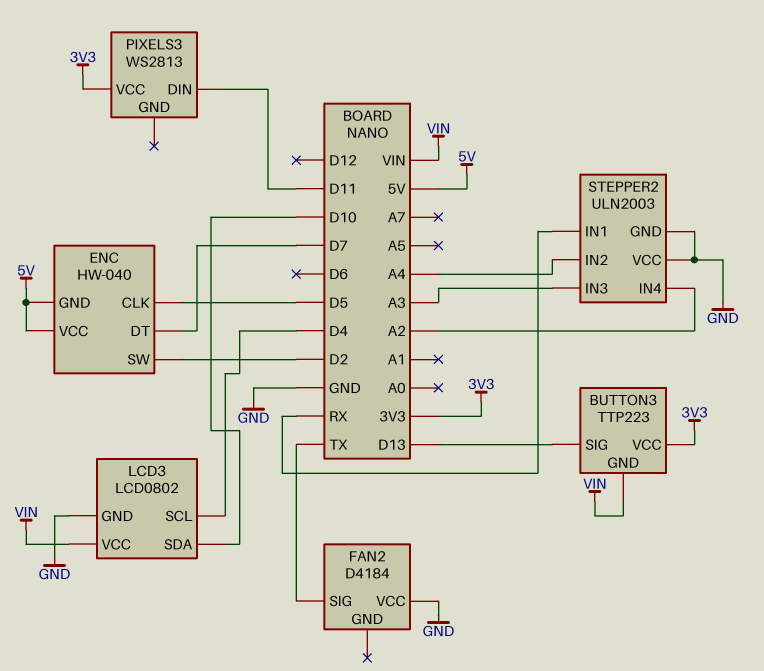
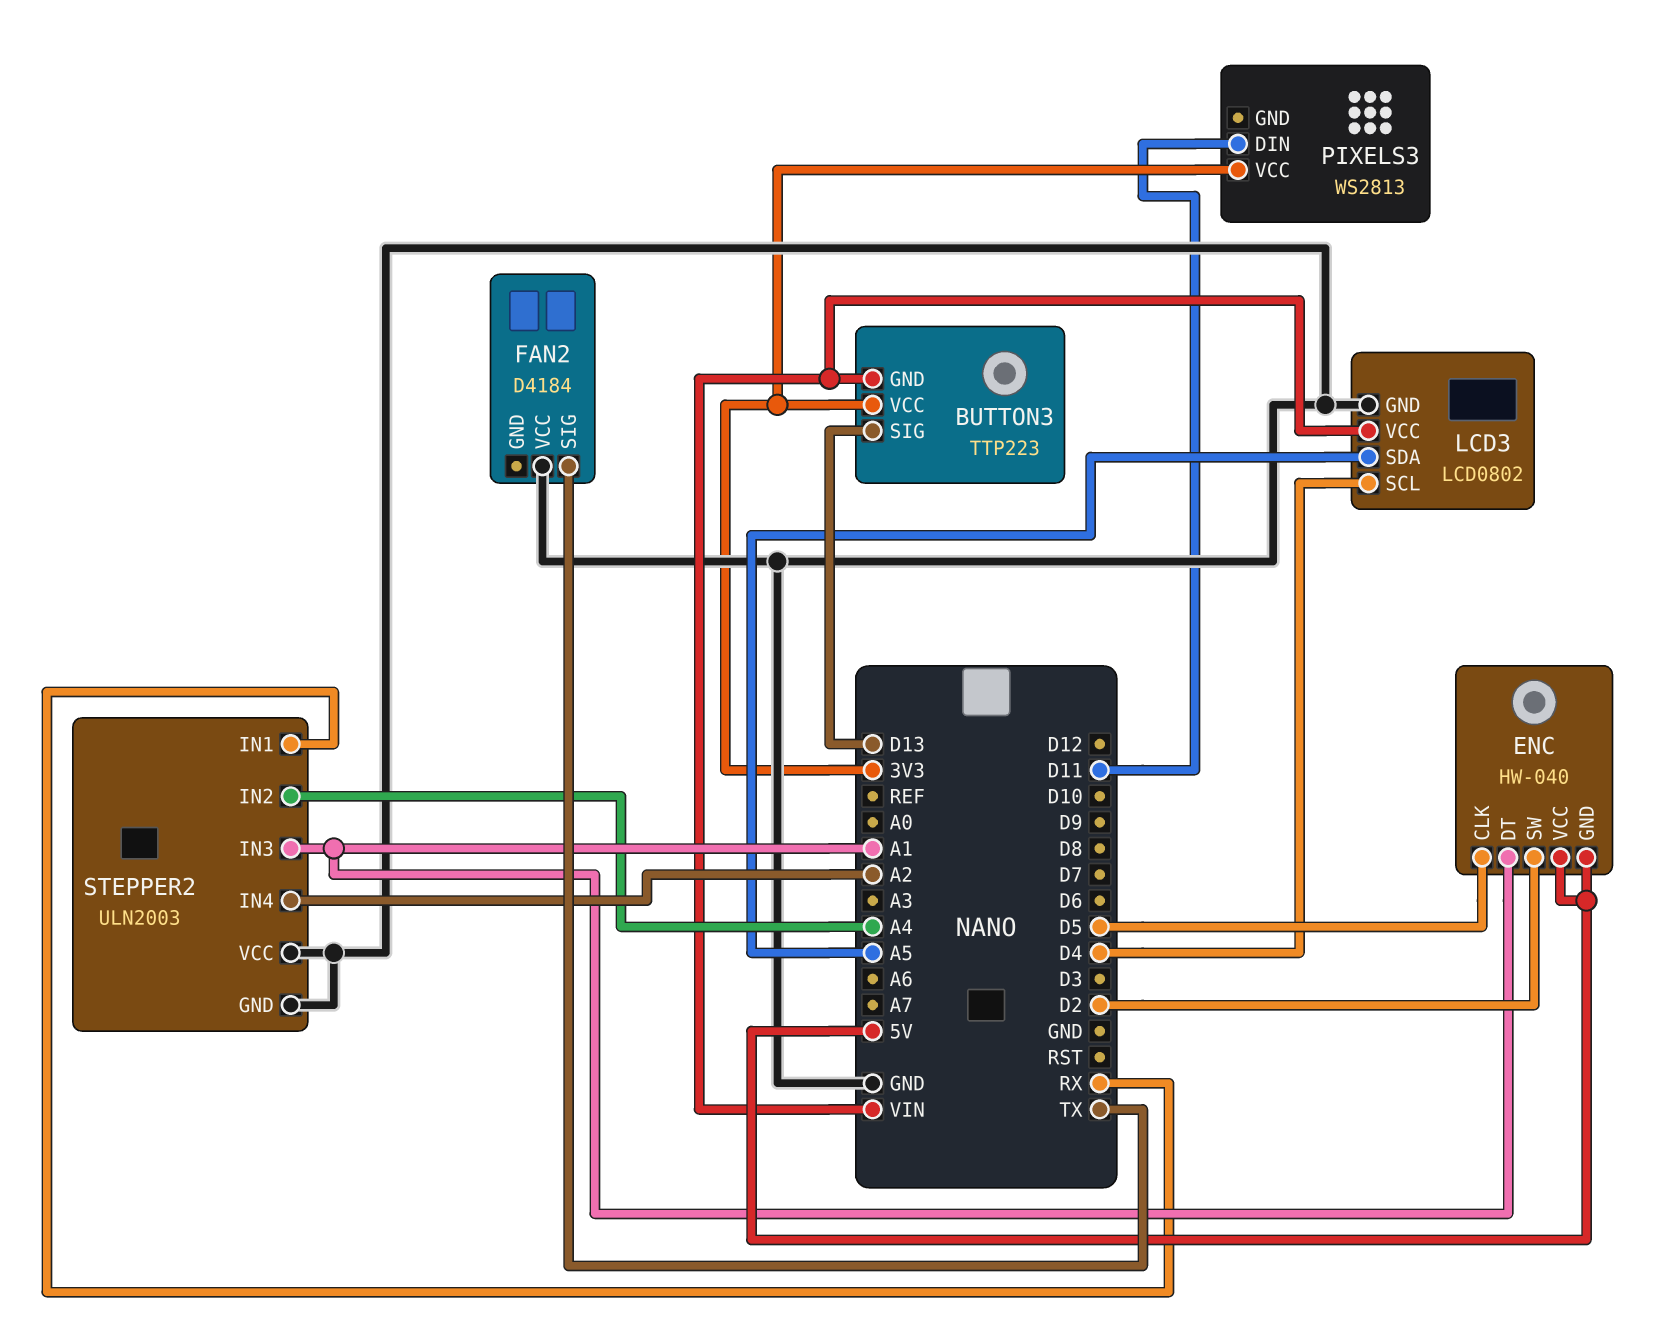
ENC pin DT: D7 -> A1
LCD3 pin SDA: D10 -> A5
STEPPER2 pin IN3: A3 -> A1

